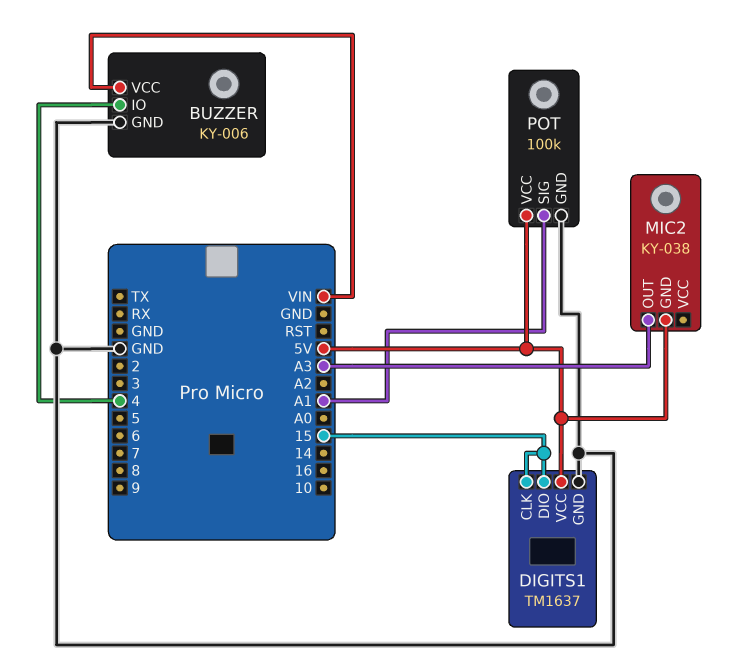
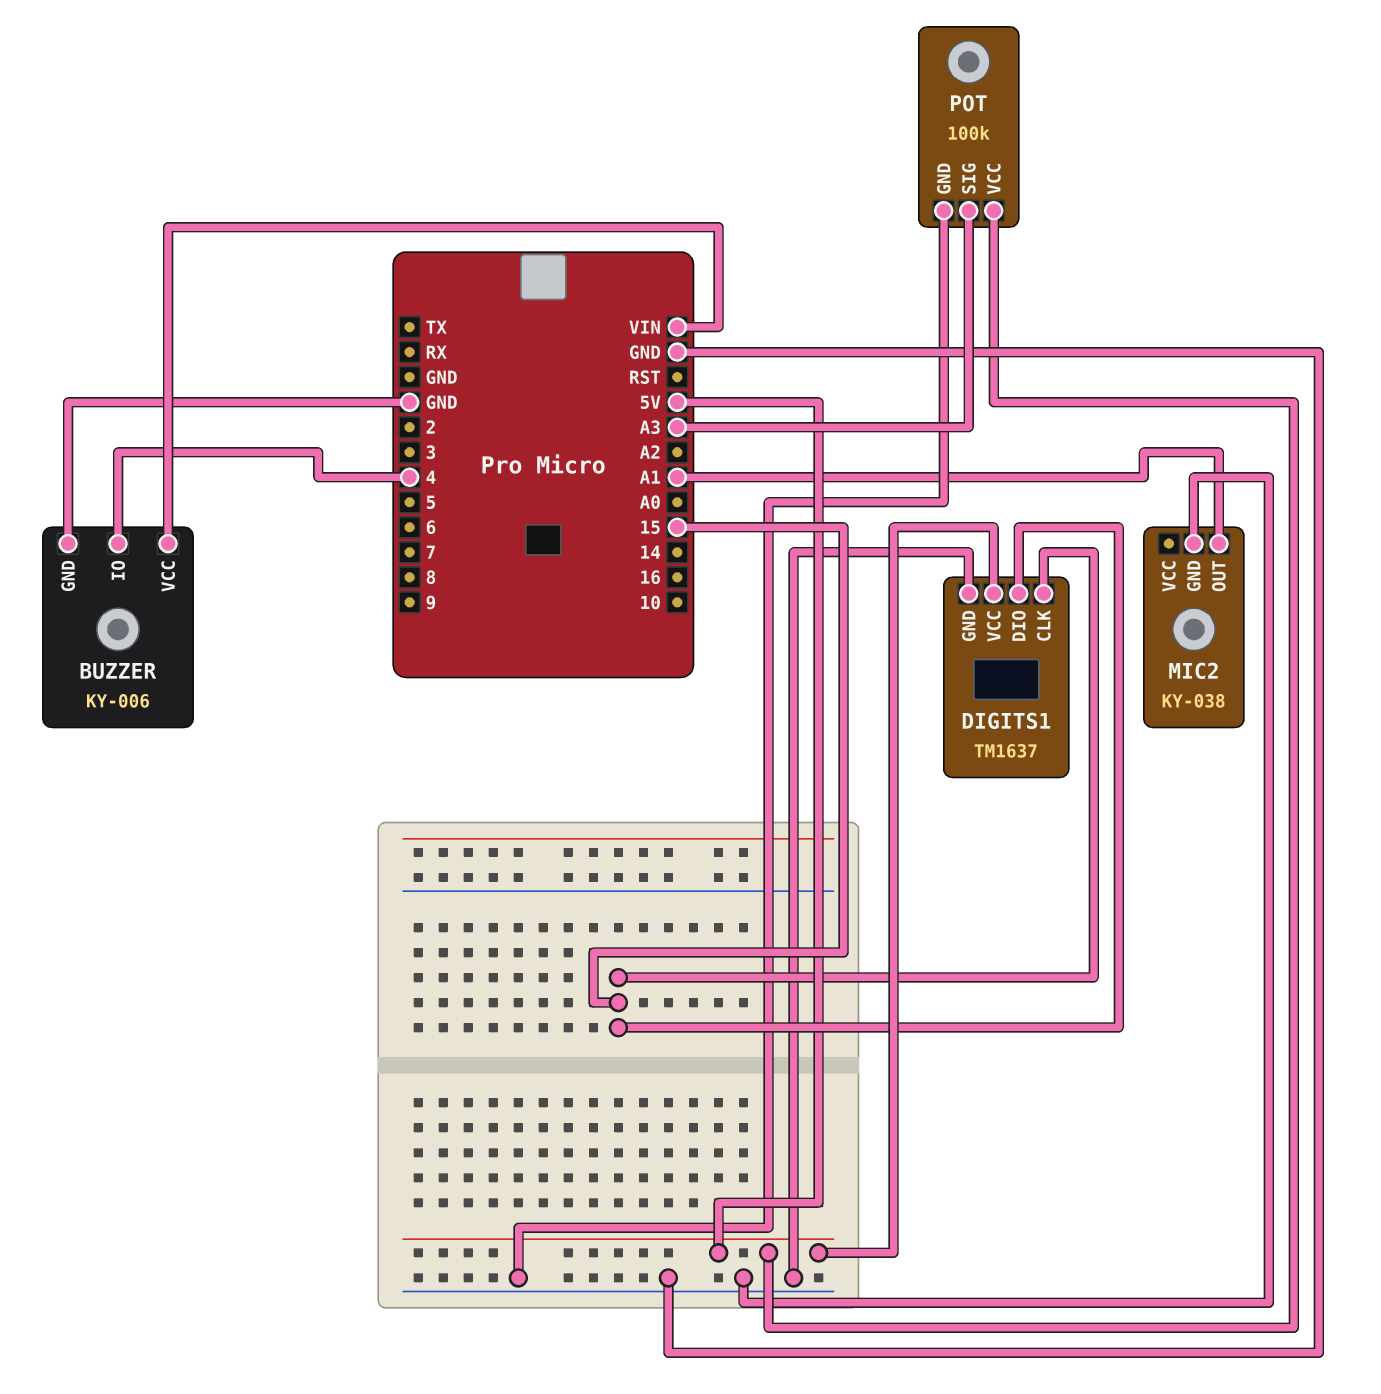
MIC2 pin GND: 5V -> GND
MIC2 pin OUT: A3 -> A1
POT pin SIG: A1 -> A3

